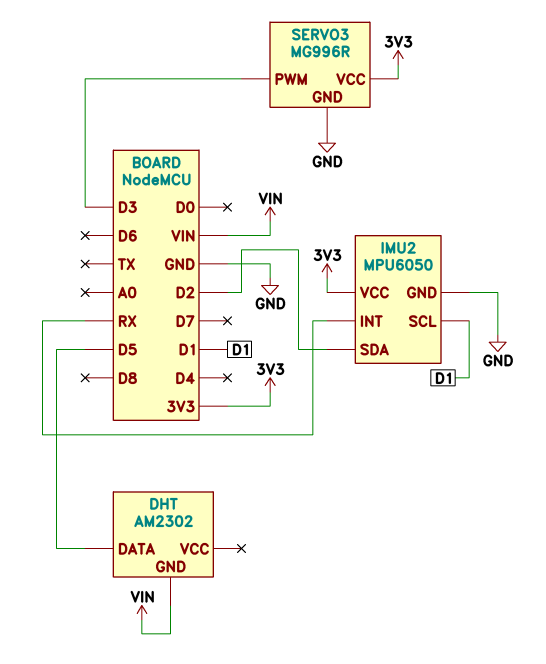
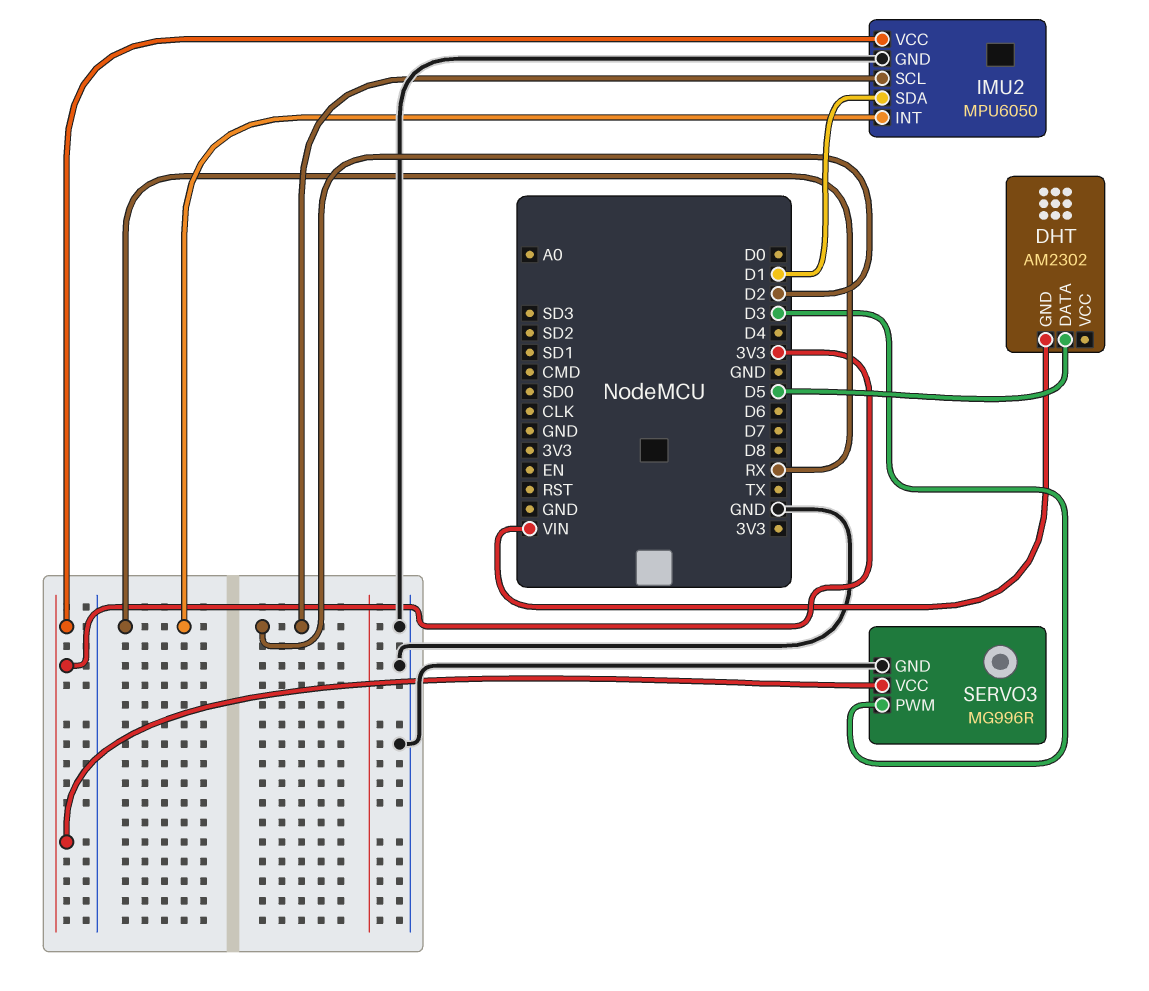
IMU2 pin SCL: D1 -> D2
IMU2 pin SDA: D2 -> D1

